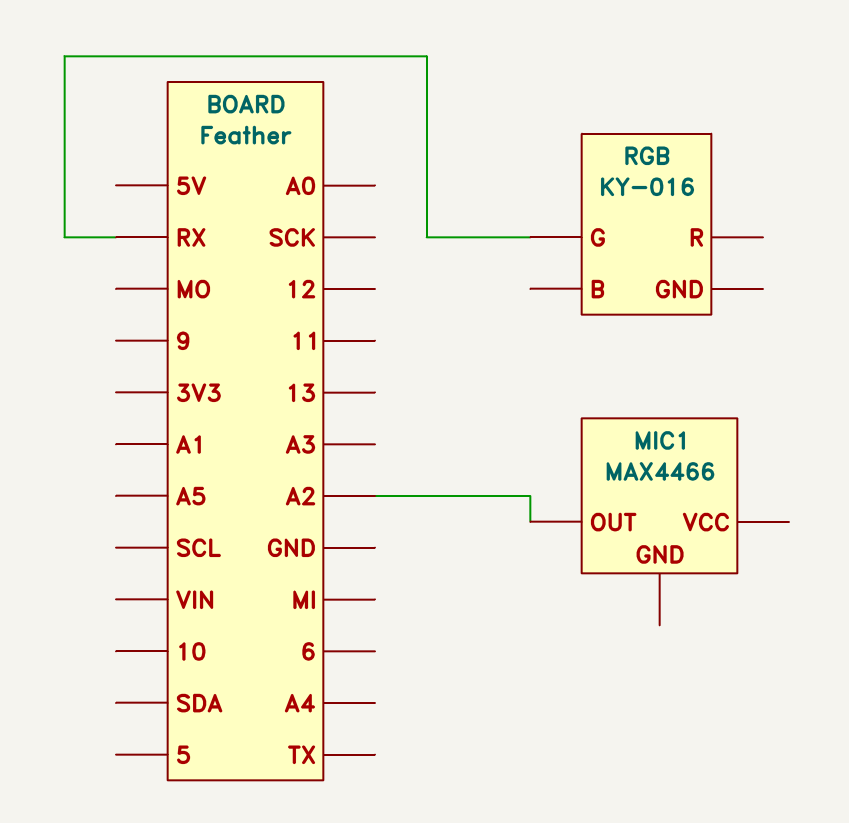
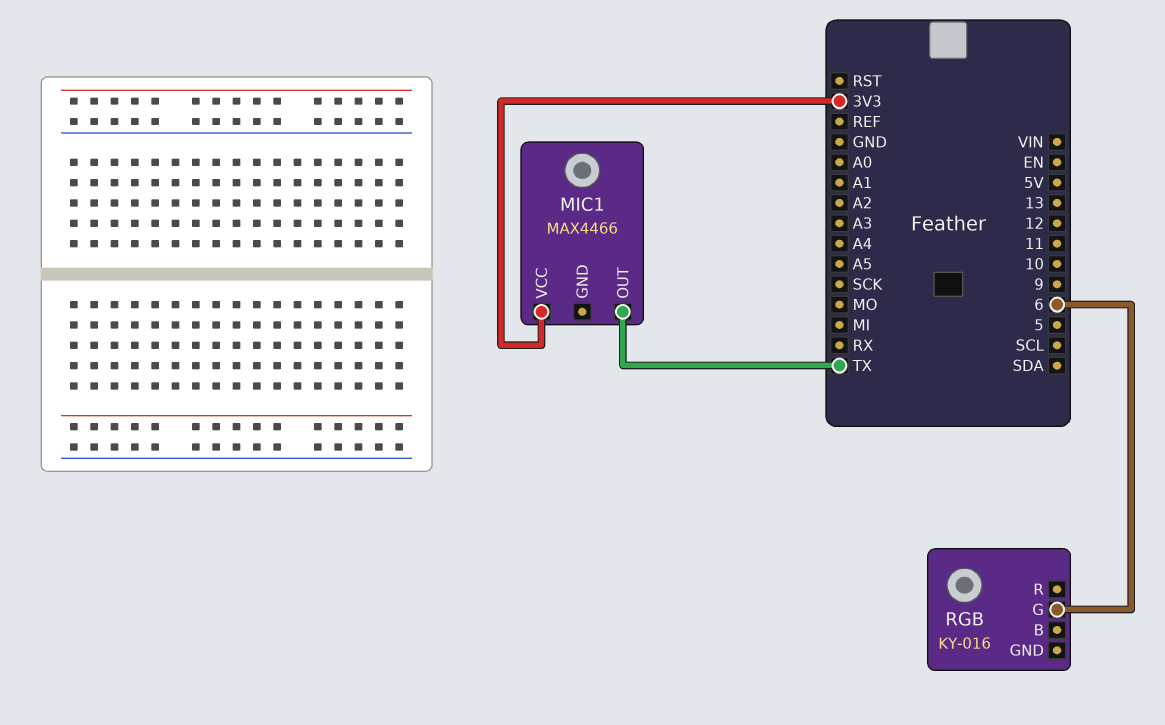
MIC1 pin OUT: A2 -> TX
MIC1 pin VCC: none -> 3V3
RGB pin G: RX -> 6

